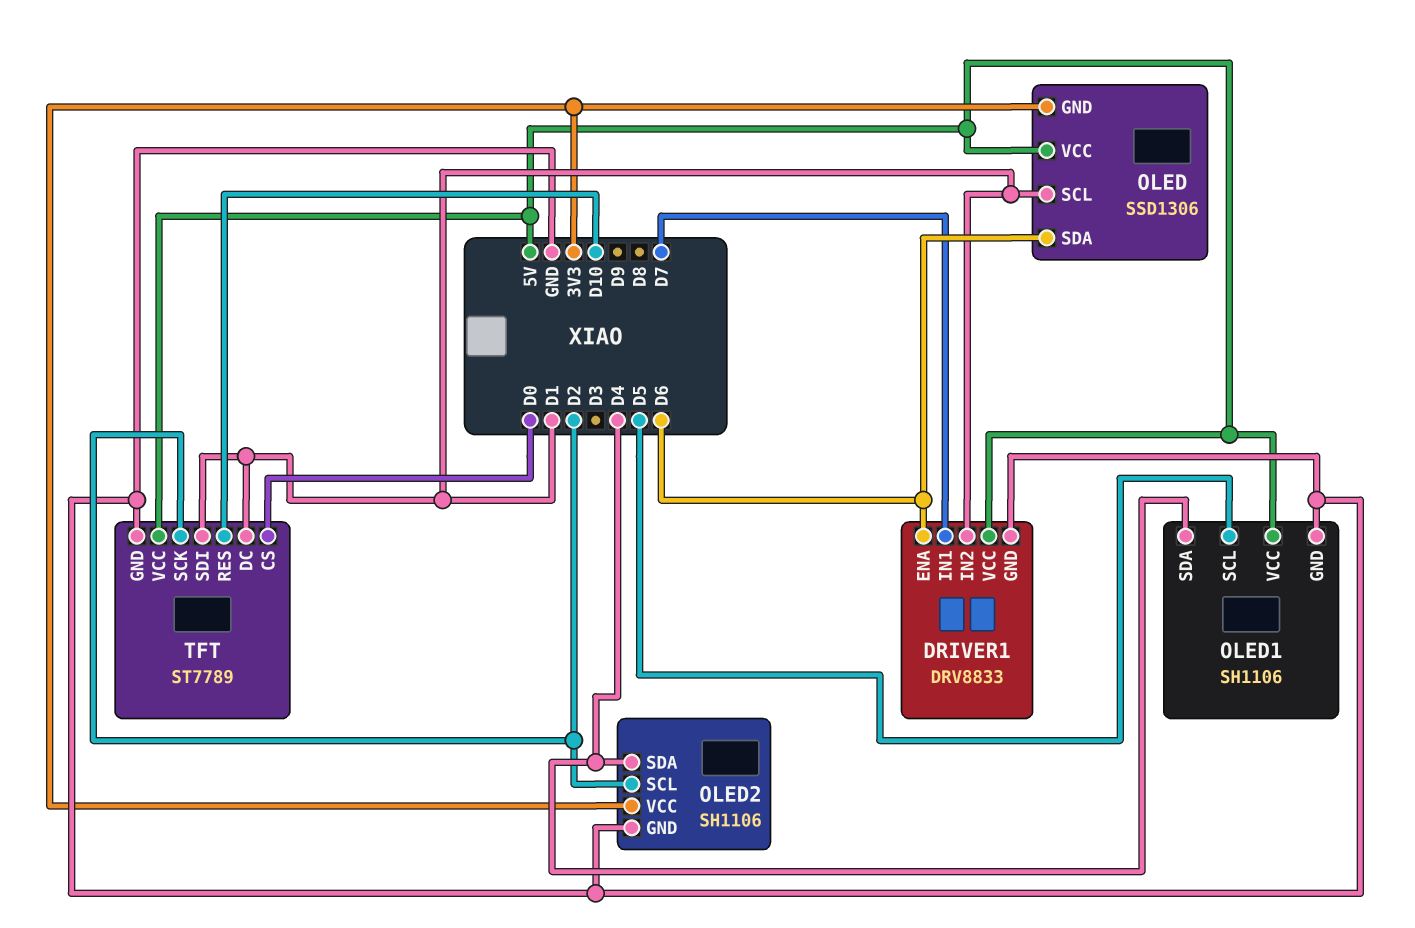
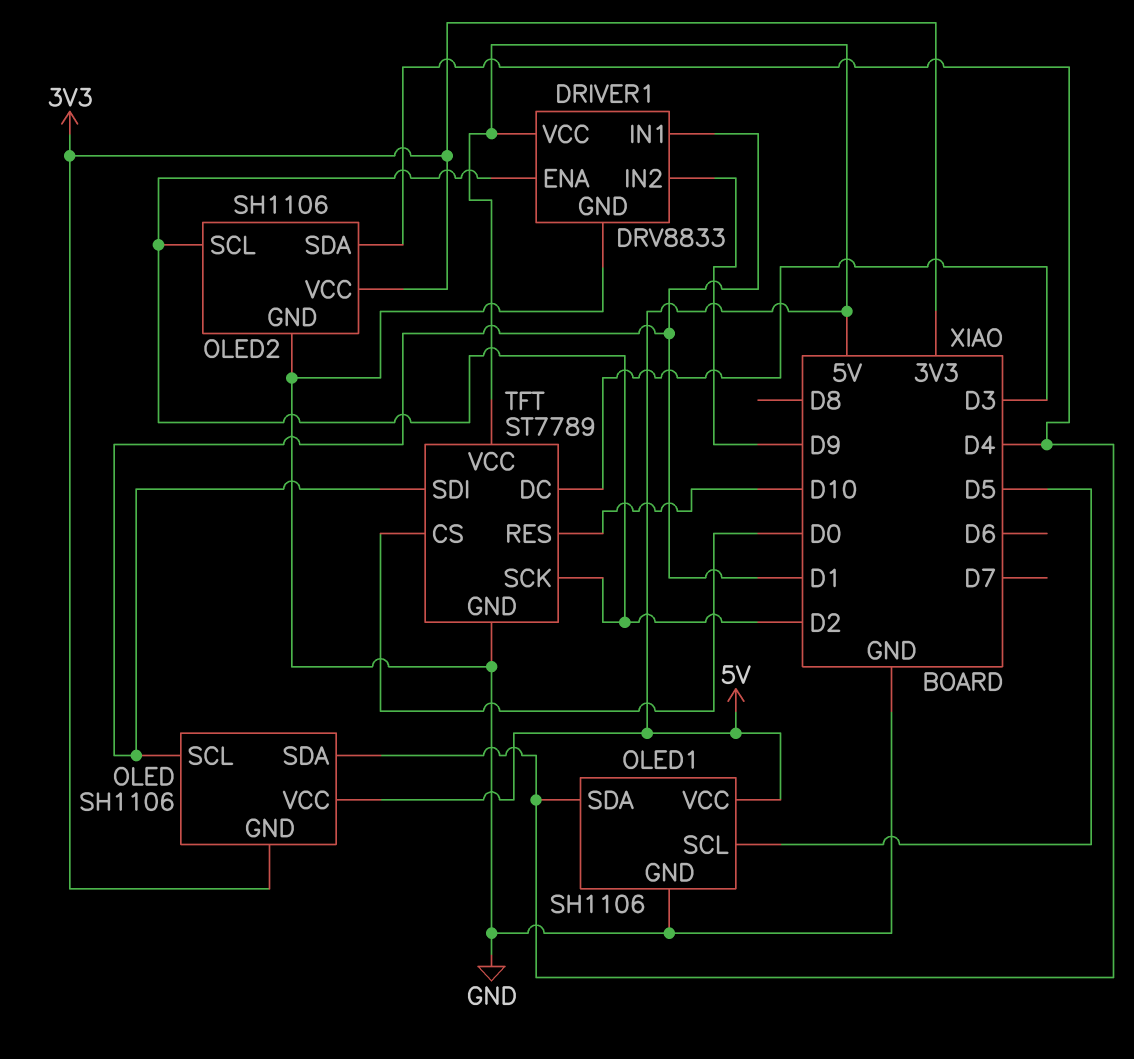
DRIVER1 pin ENA: D6 -> D2
DRIVER1 pin IN1: D7 -> D1
DRIVER1 pin IN2: D1 -> D9
OLED: SSD1306 -> SH1106
OLED pin SDA: D6 -> D4
TFT pin DC: D1 -> D3

